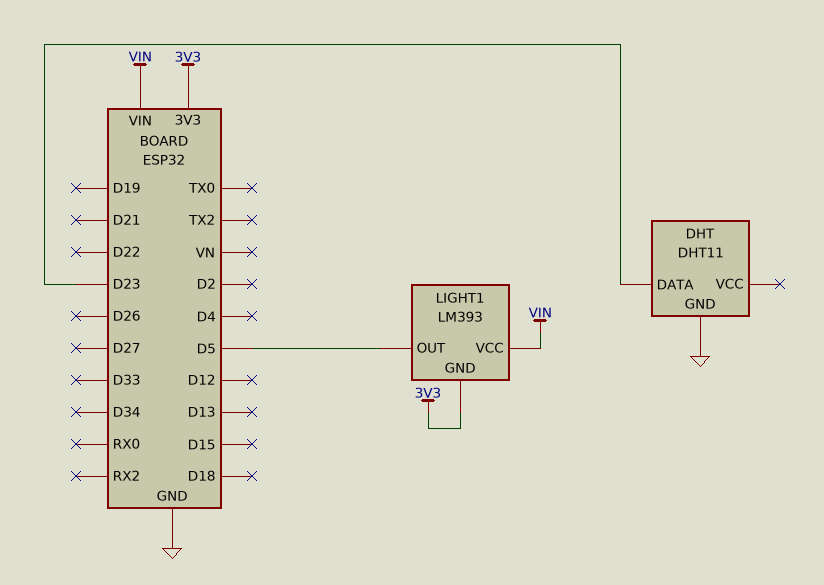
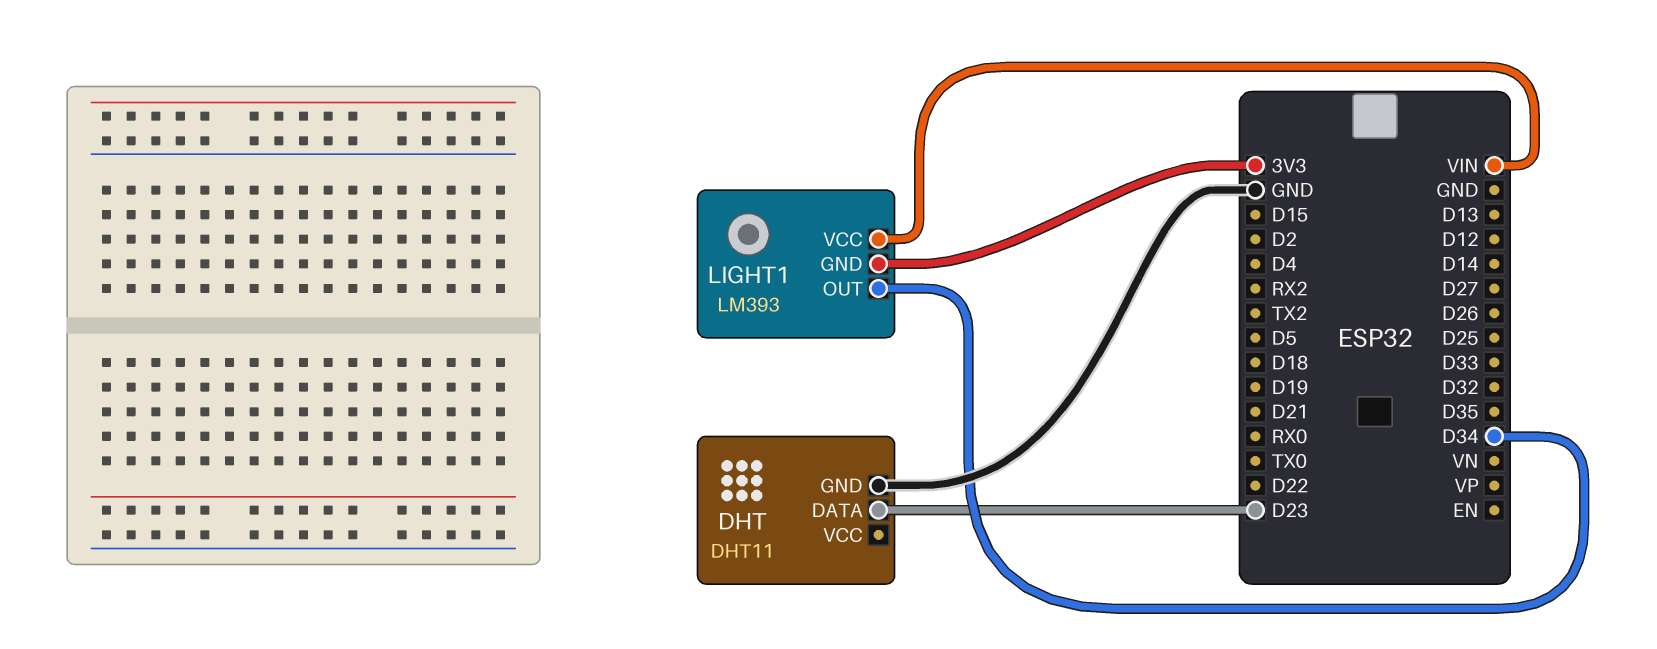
LIGHT1 pin OUT: D5 -> D34

